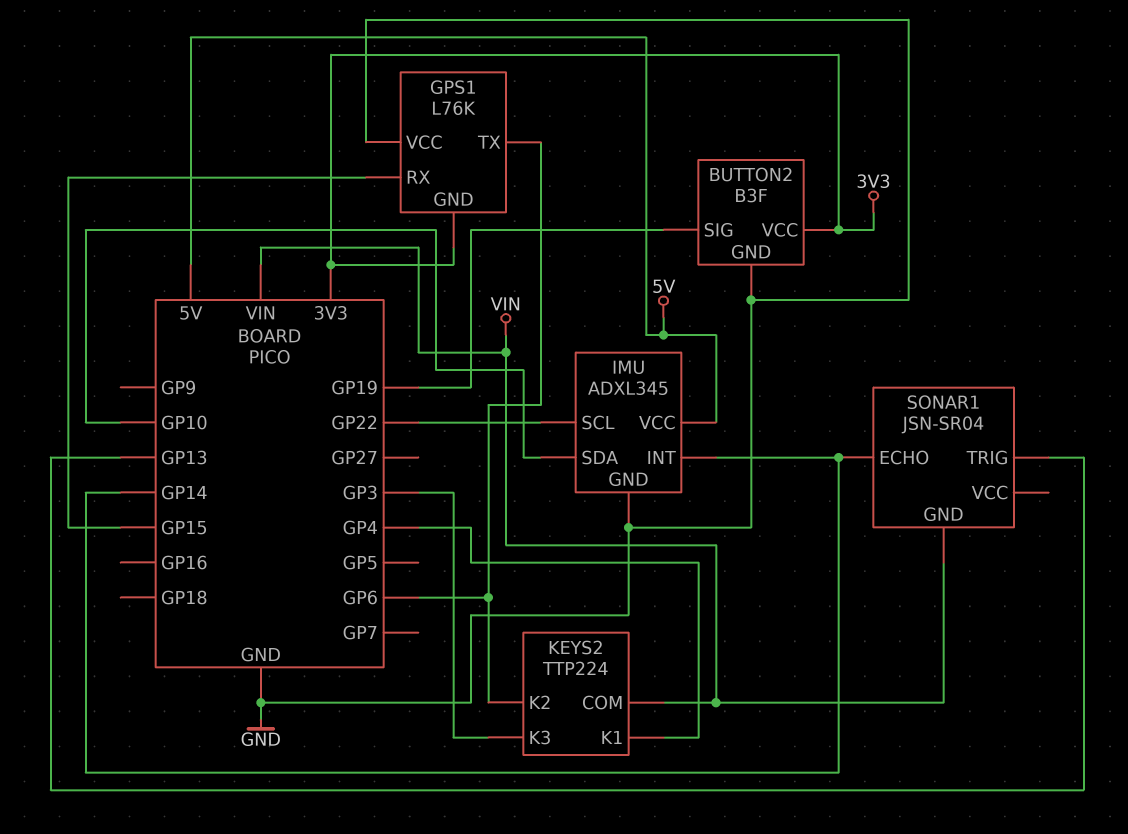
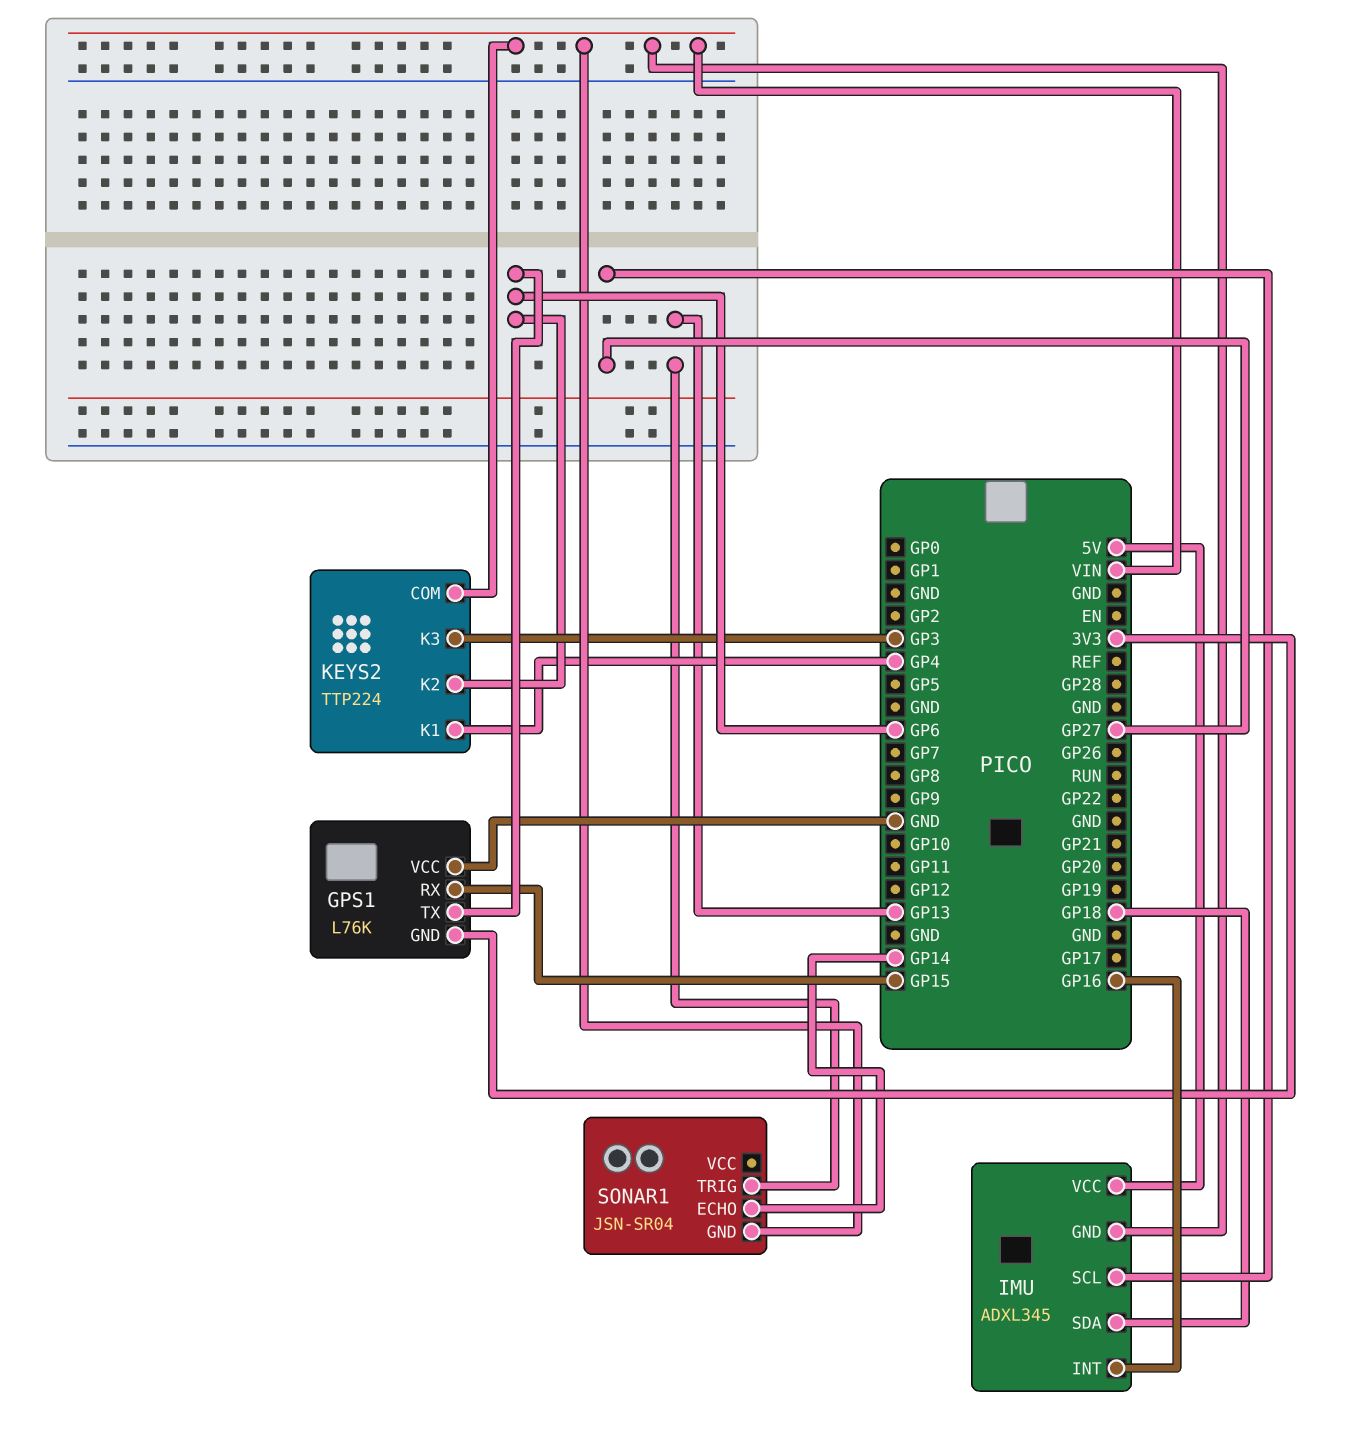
BUTTON2: B3F -> none
BUTTON2 pin GND: GND -> none
BUTTON2 pin SIG: GP19 -> none
BUTTON2 pin VCC: 3V3 -> none
IMU pin GND: GND -> VIN
IMU pin INT: GP14 -> GP16
IMU pin SCL: GP22 -> GP27
IMU pin SDA: GP10 -> GP18

